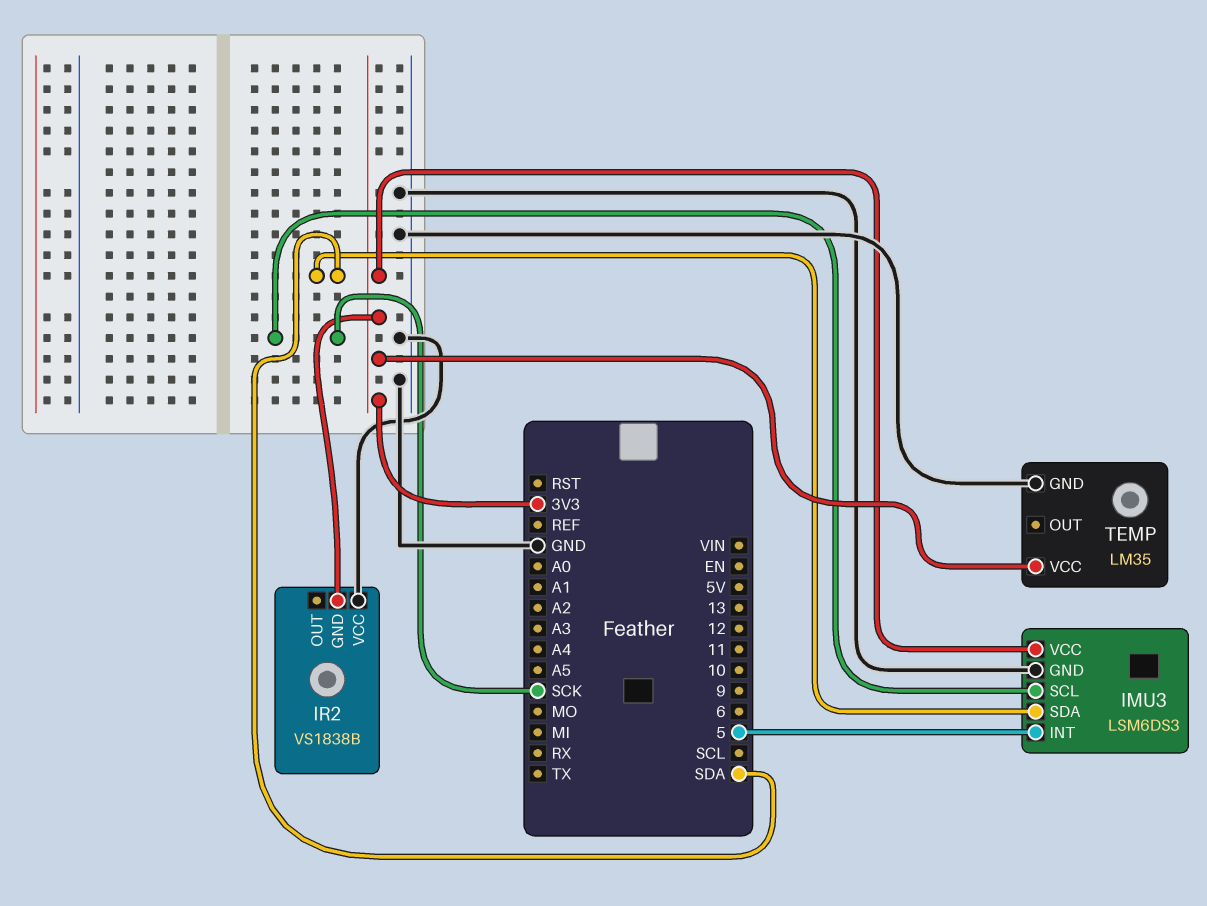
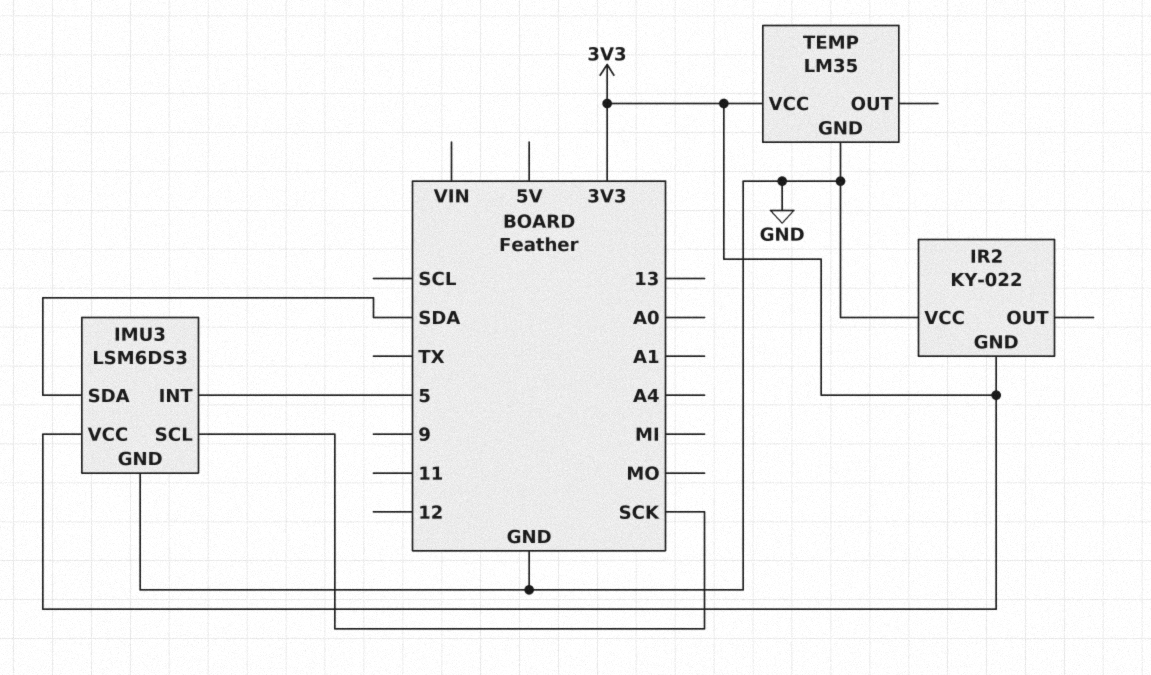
IR2: VS1838B -> KY-022

